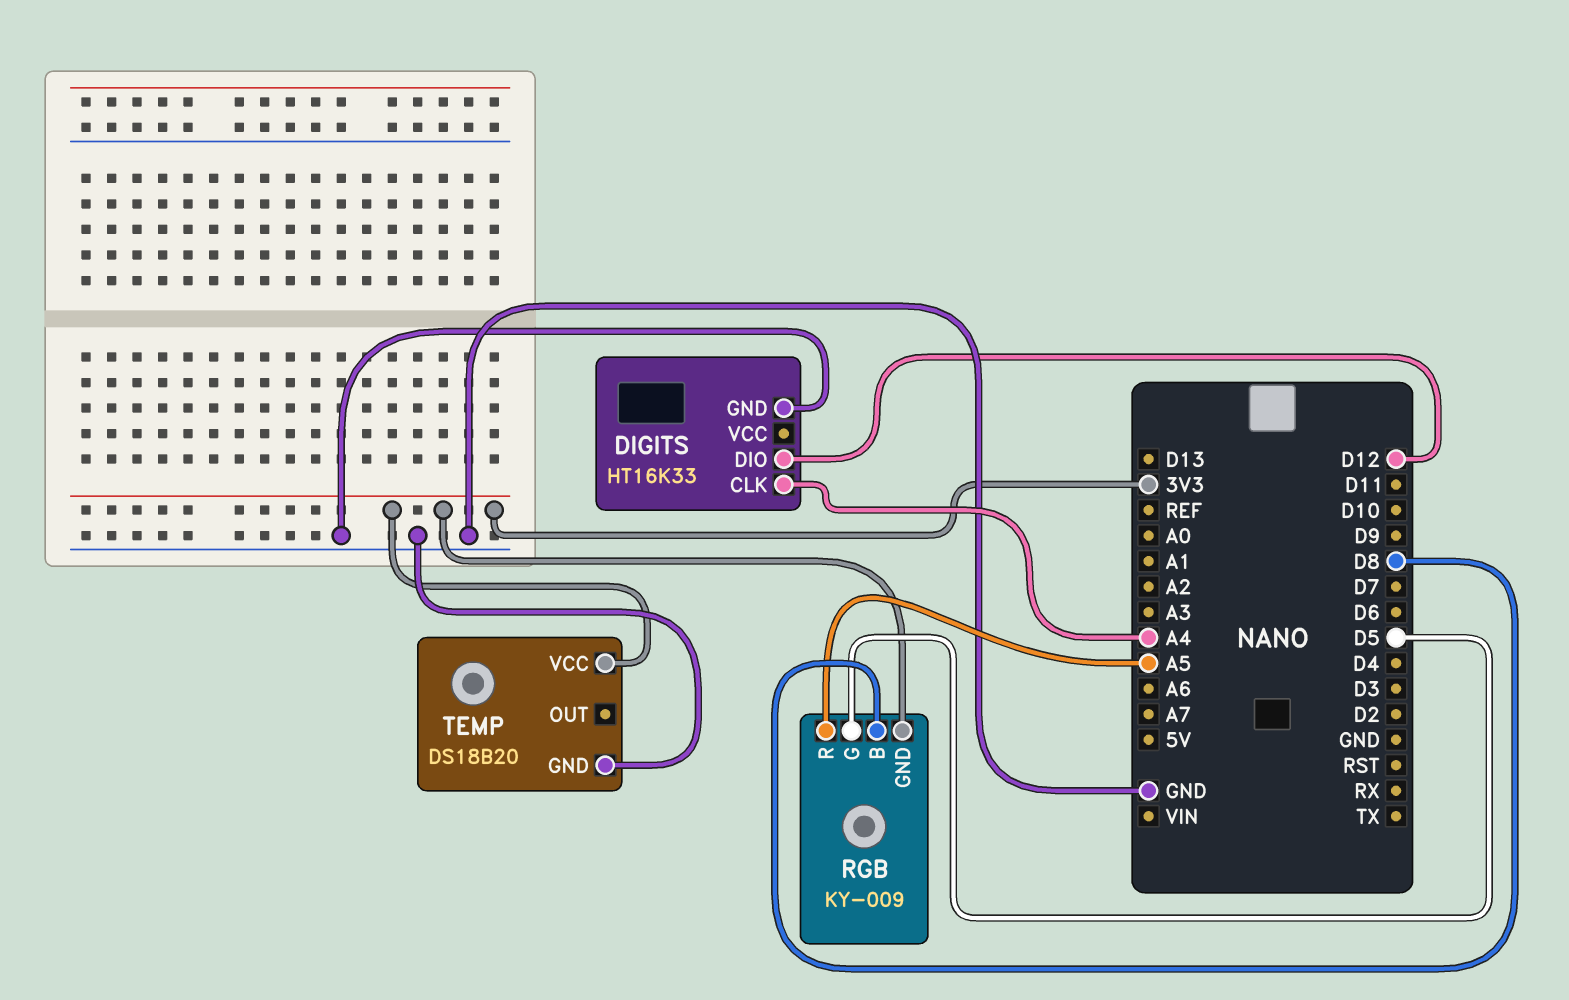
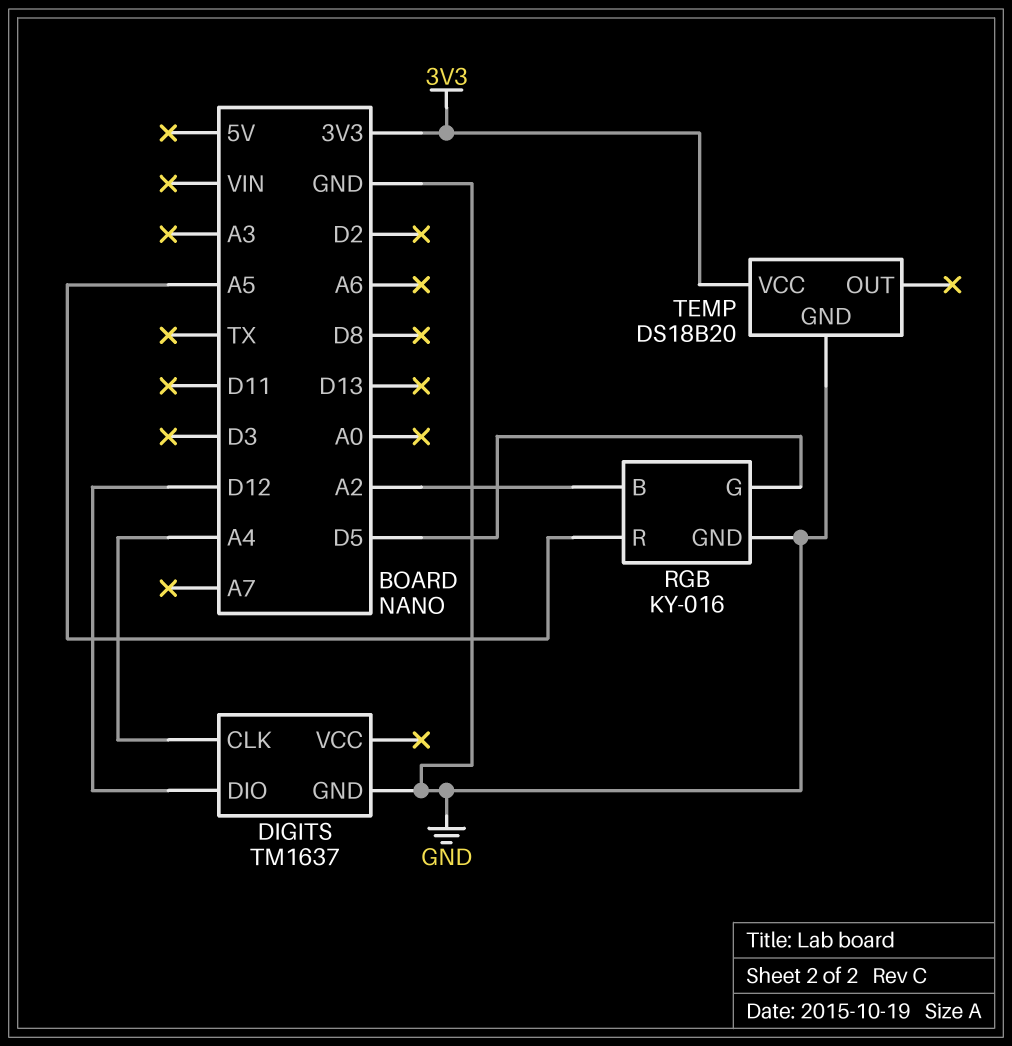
DIGITS: HT16K33 -> TM1637
RGB: KY-009 -> KY-016
RGB pin B: D8 -> A2
RGB pin GND: 3V3 -> GND

